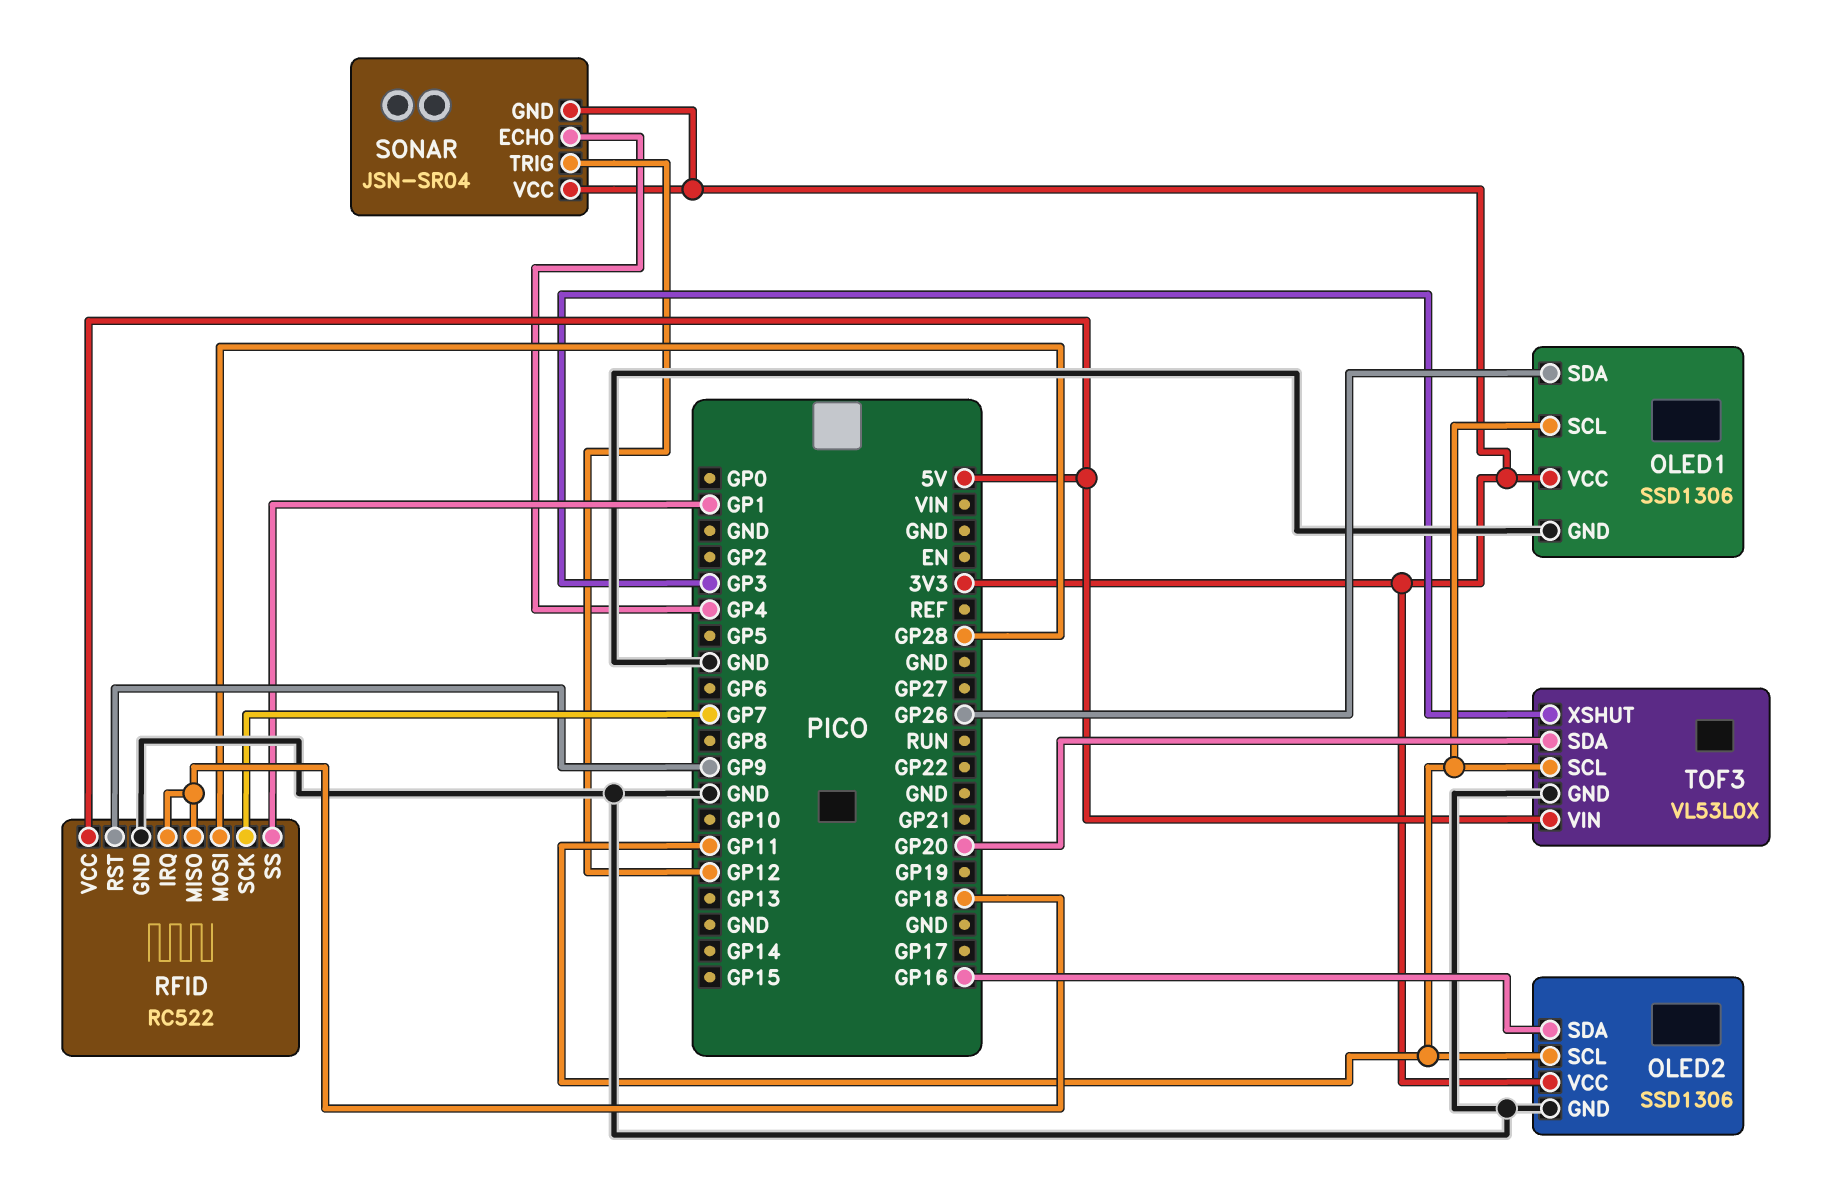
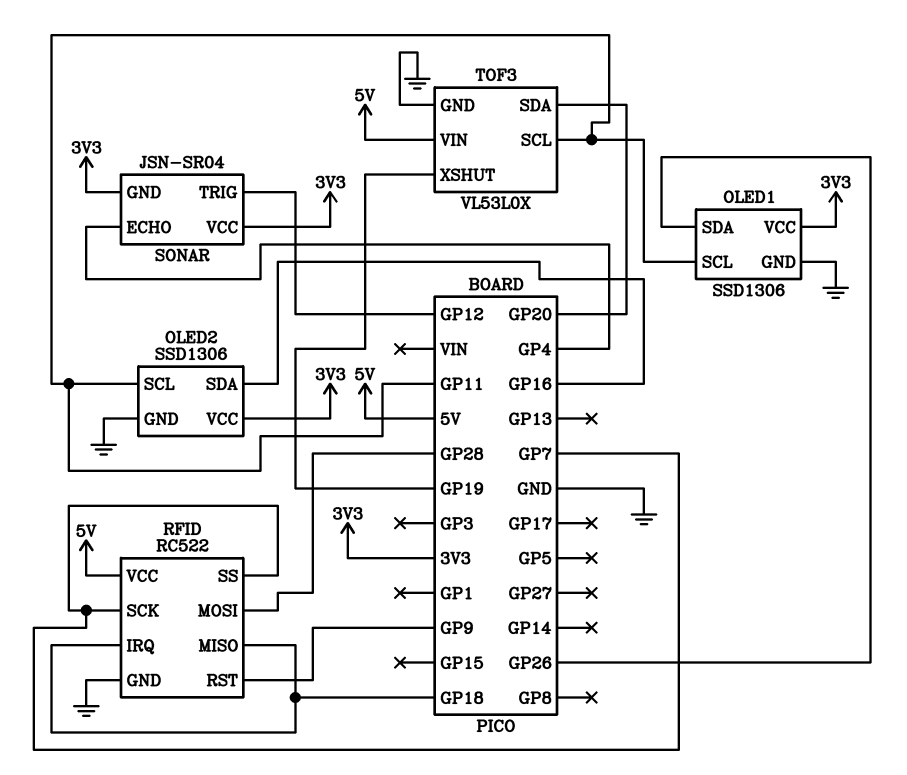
RFID pin SS: GP1 -> GP7
TOF3 pin XSHUT: GP3 -> GP19

